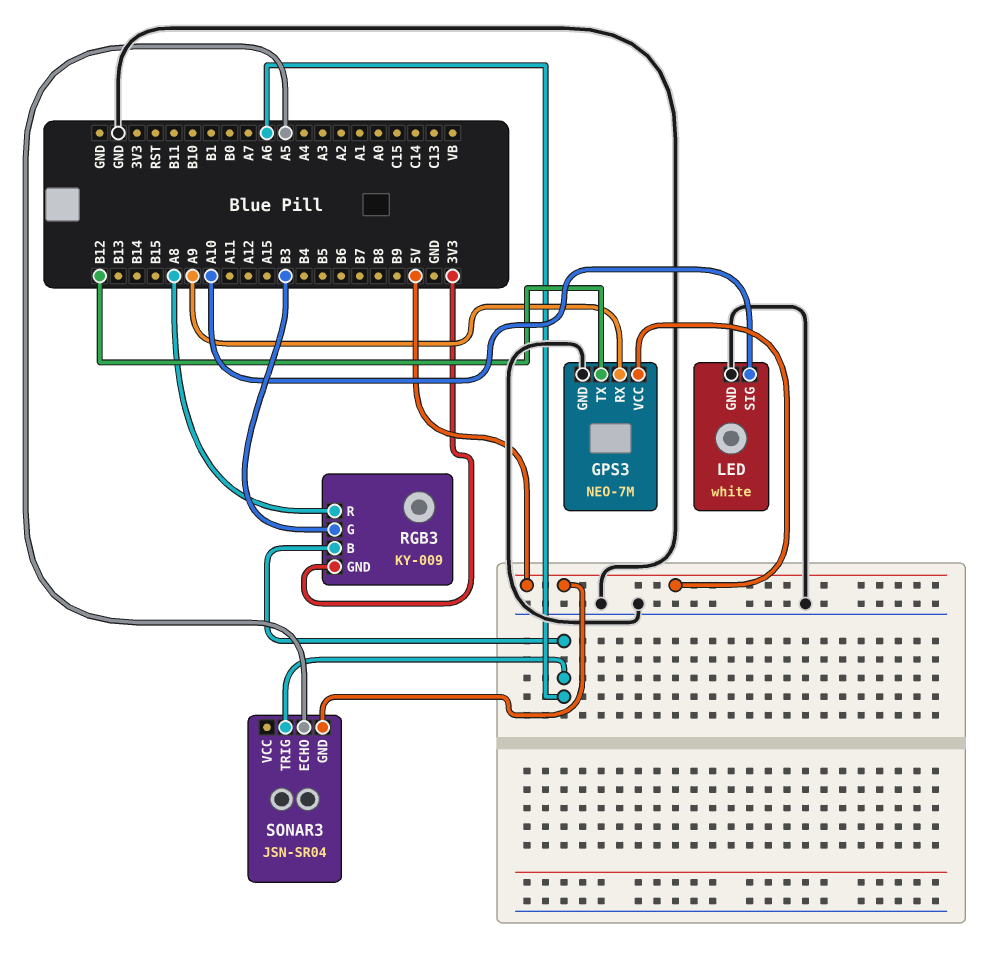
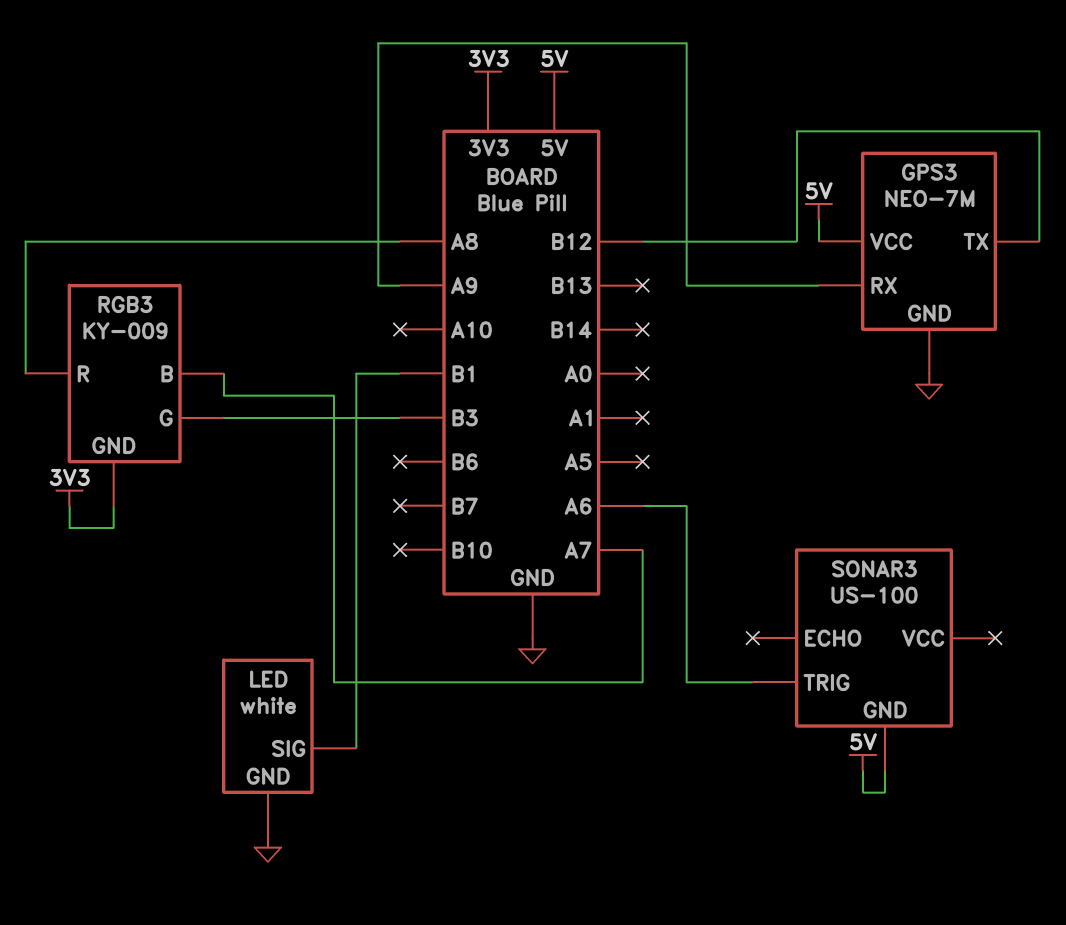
LED pin SIG: A10 -> B1
RGB3 pin B: A6 -> A7
SONAR3: JSN-SR04 -> US-100
SONAR3 pin ECHO: A5 -> none

